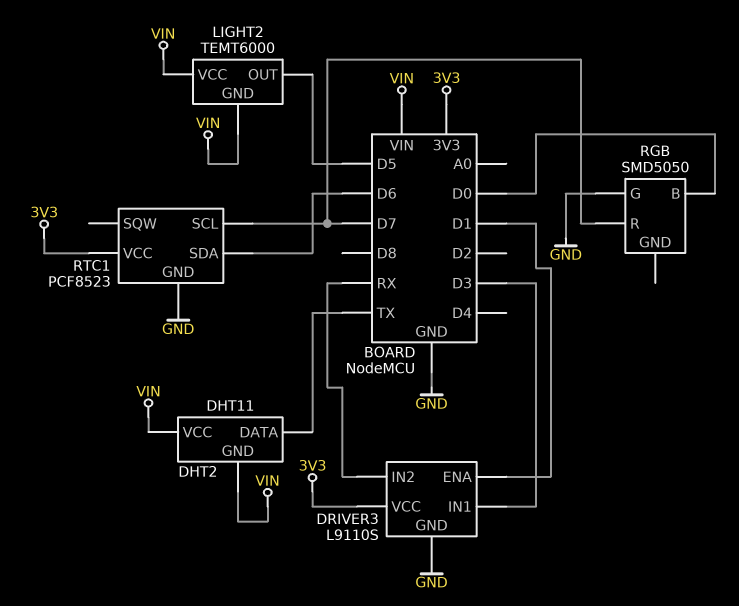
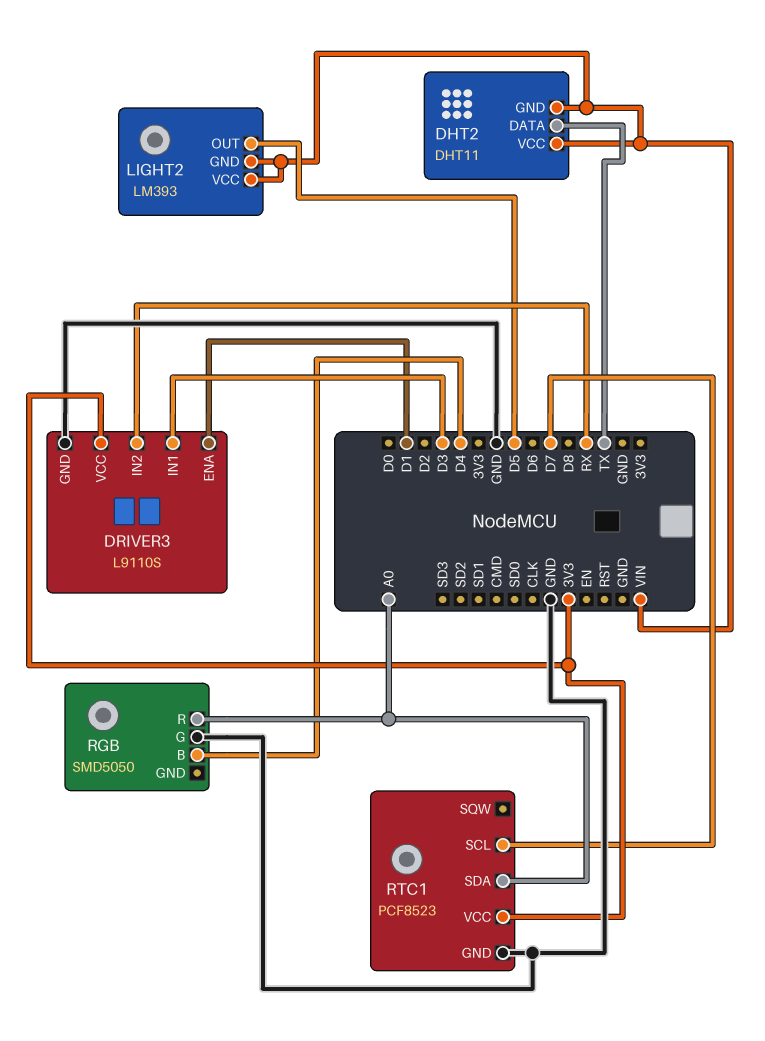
LIGHT2: TEMT6000 -> LM393
RGB pin B: D0 -> D4
RGB pin R: D7 -> A0
RTC1 pin SDA: D6 -> A0

